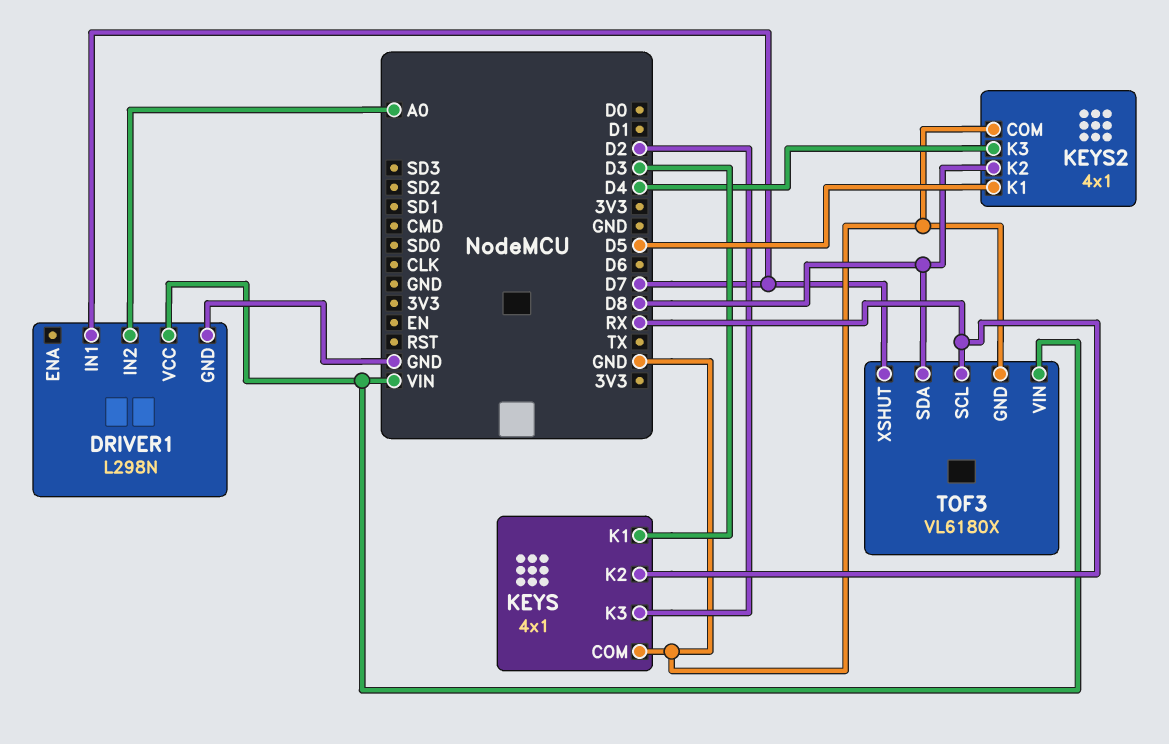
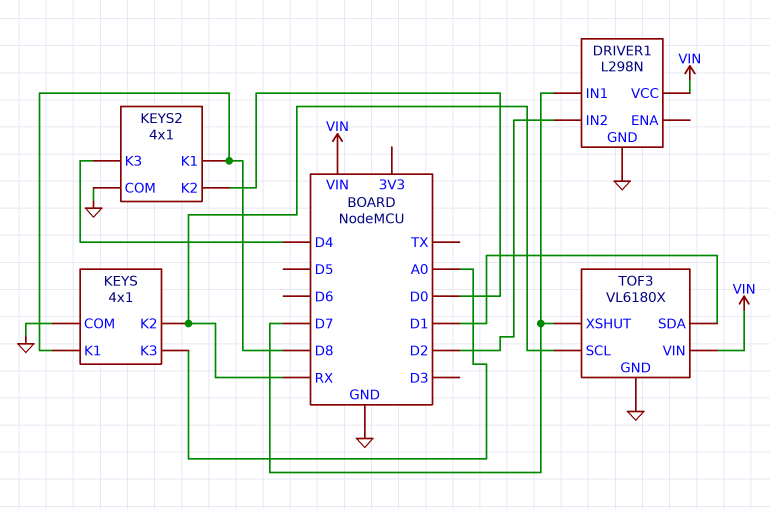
DRIVER1 pin IN2: A0 -> D2
KEYS pin K1: D3 -> D8
KEYS pin K3: D2 -> A0
KEYS2 pin K1: D5 -> D8
KEYS2 pin K2: D8 -> D0
TOF3 pin SDA: D8 -> D1

